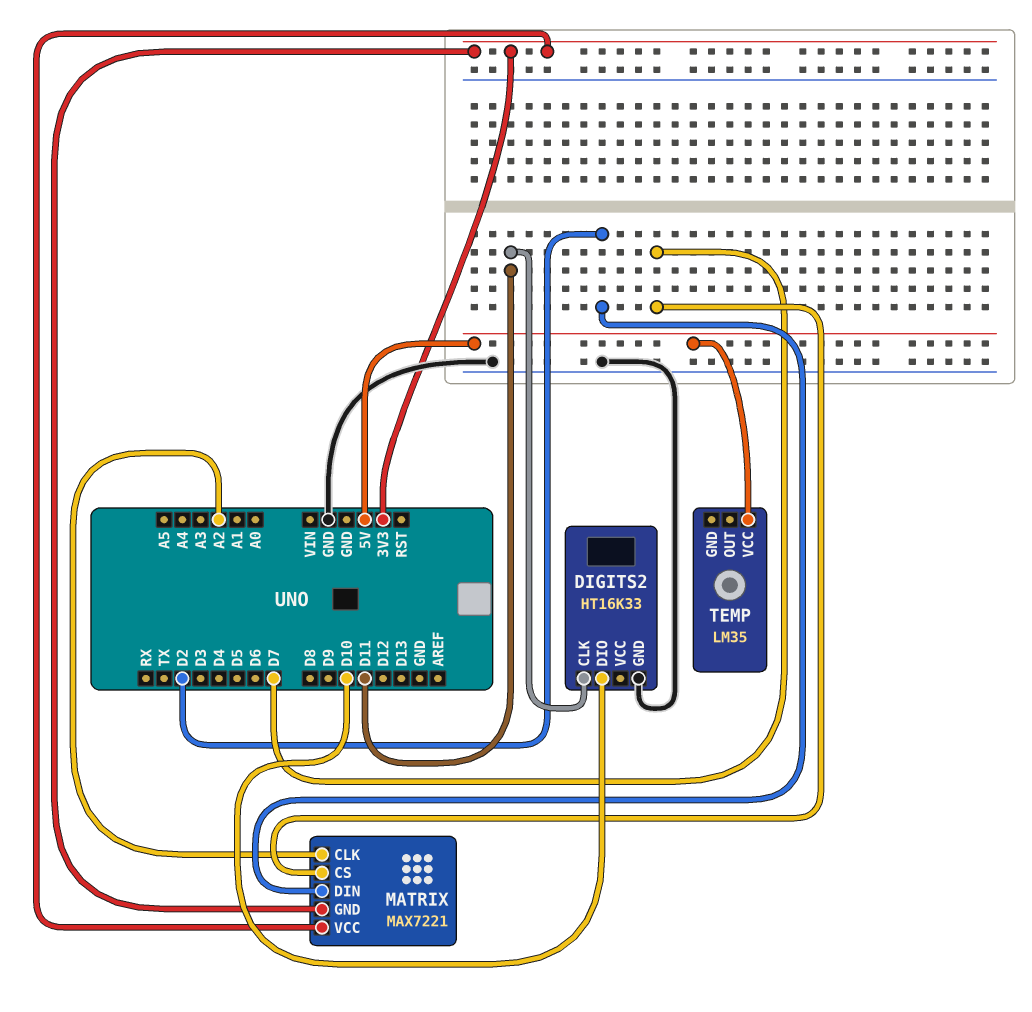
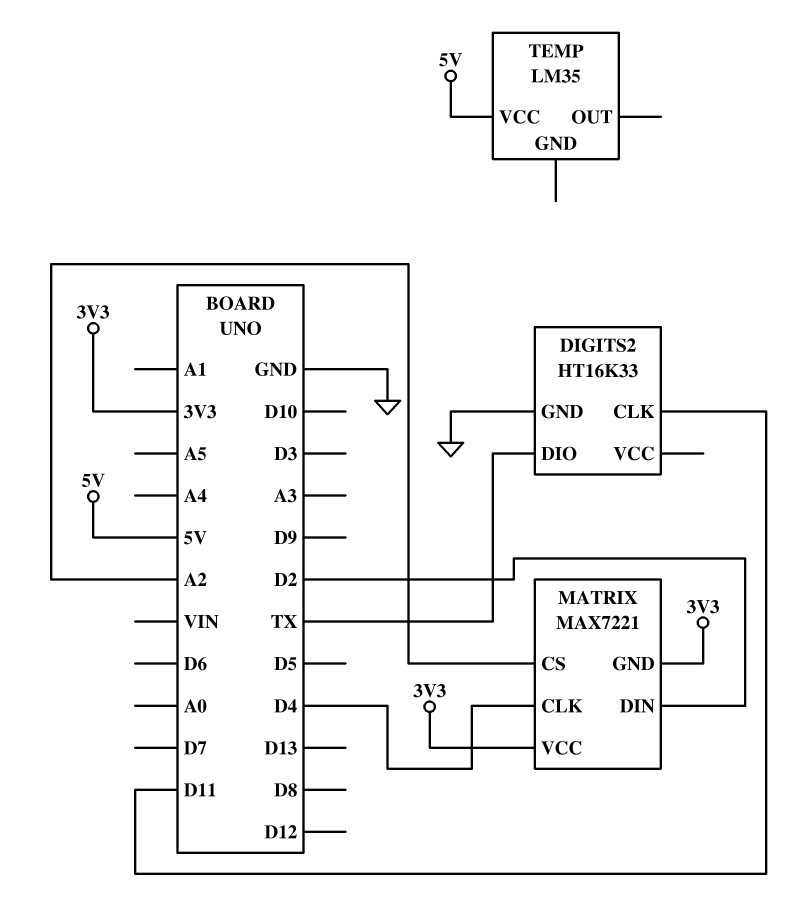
DIGITS2 pin DIO: D10 -> TX
MATRIX pin CLK: A2 -> D4
MATRIX pin CS: D7 -> A2

